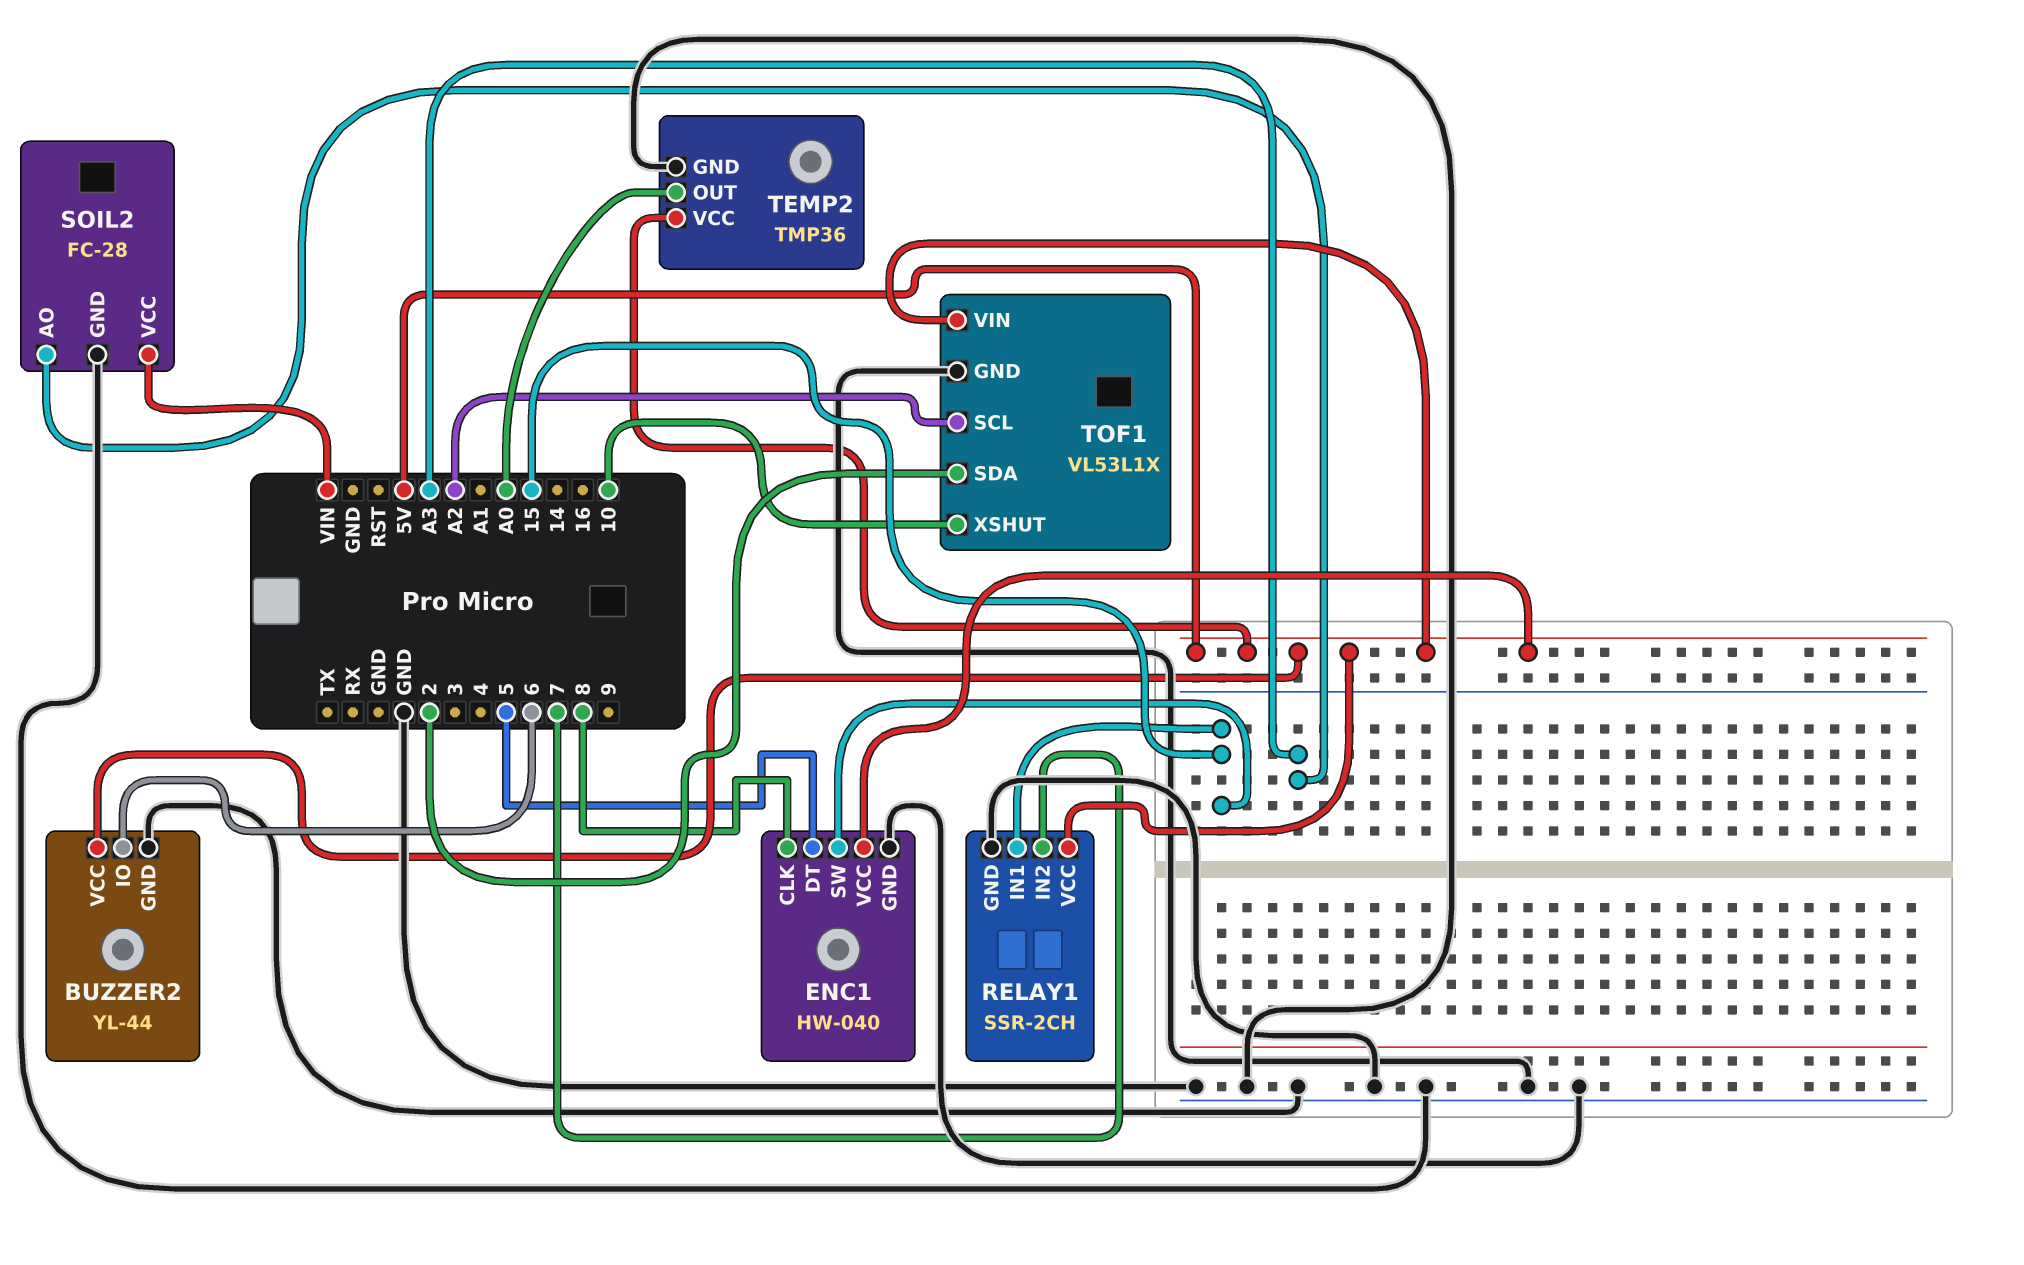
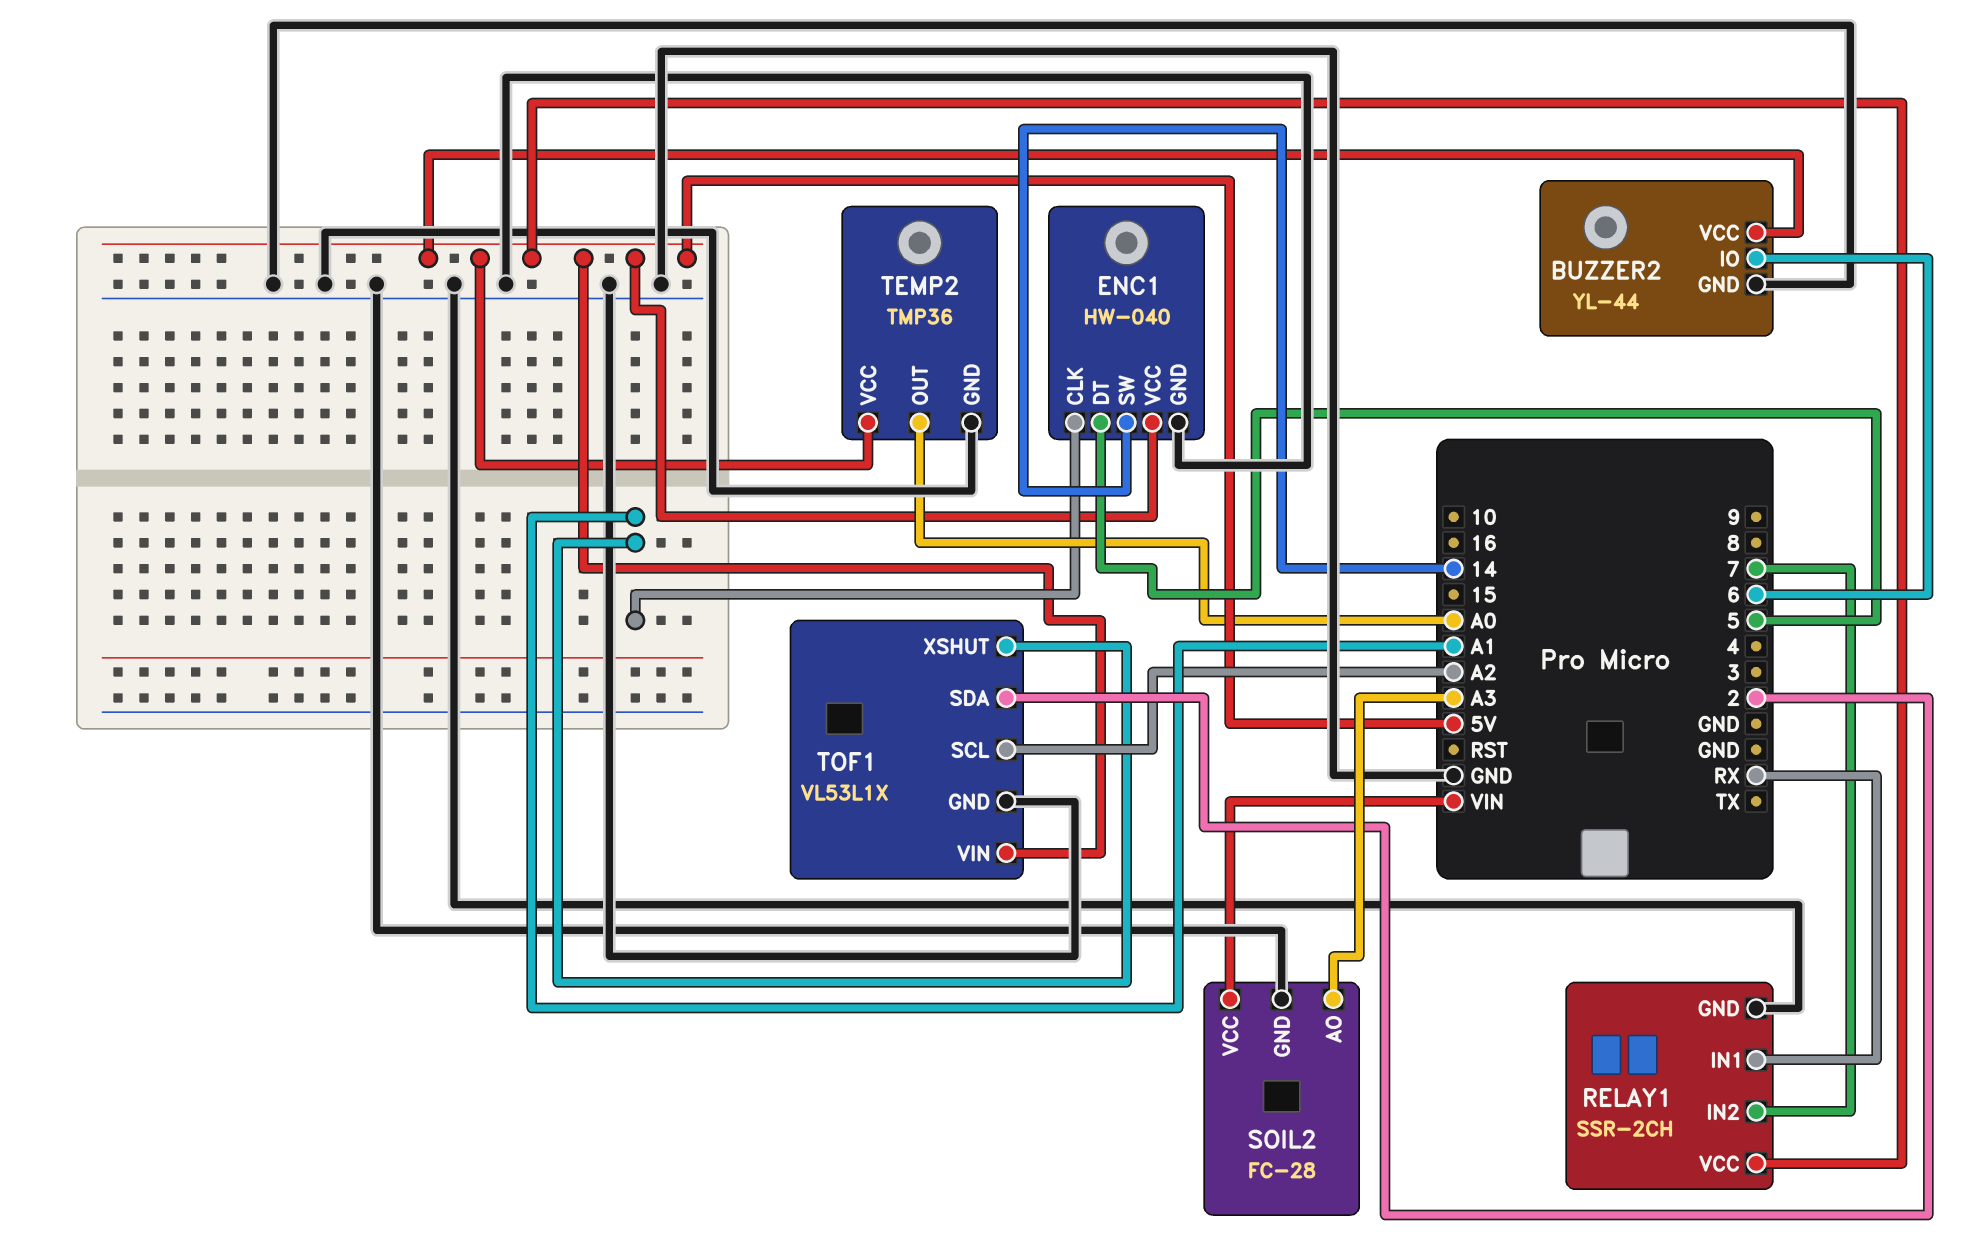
ENC1 pin CLK: 8 -> A1
ENC1 pin SW: 15 -> 14
RELAY1 pin IN1: 15 -> RX
TOF1 pin XSHUT: 10 -> A1

